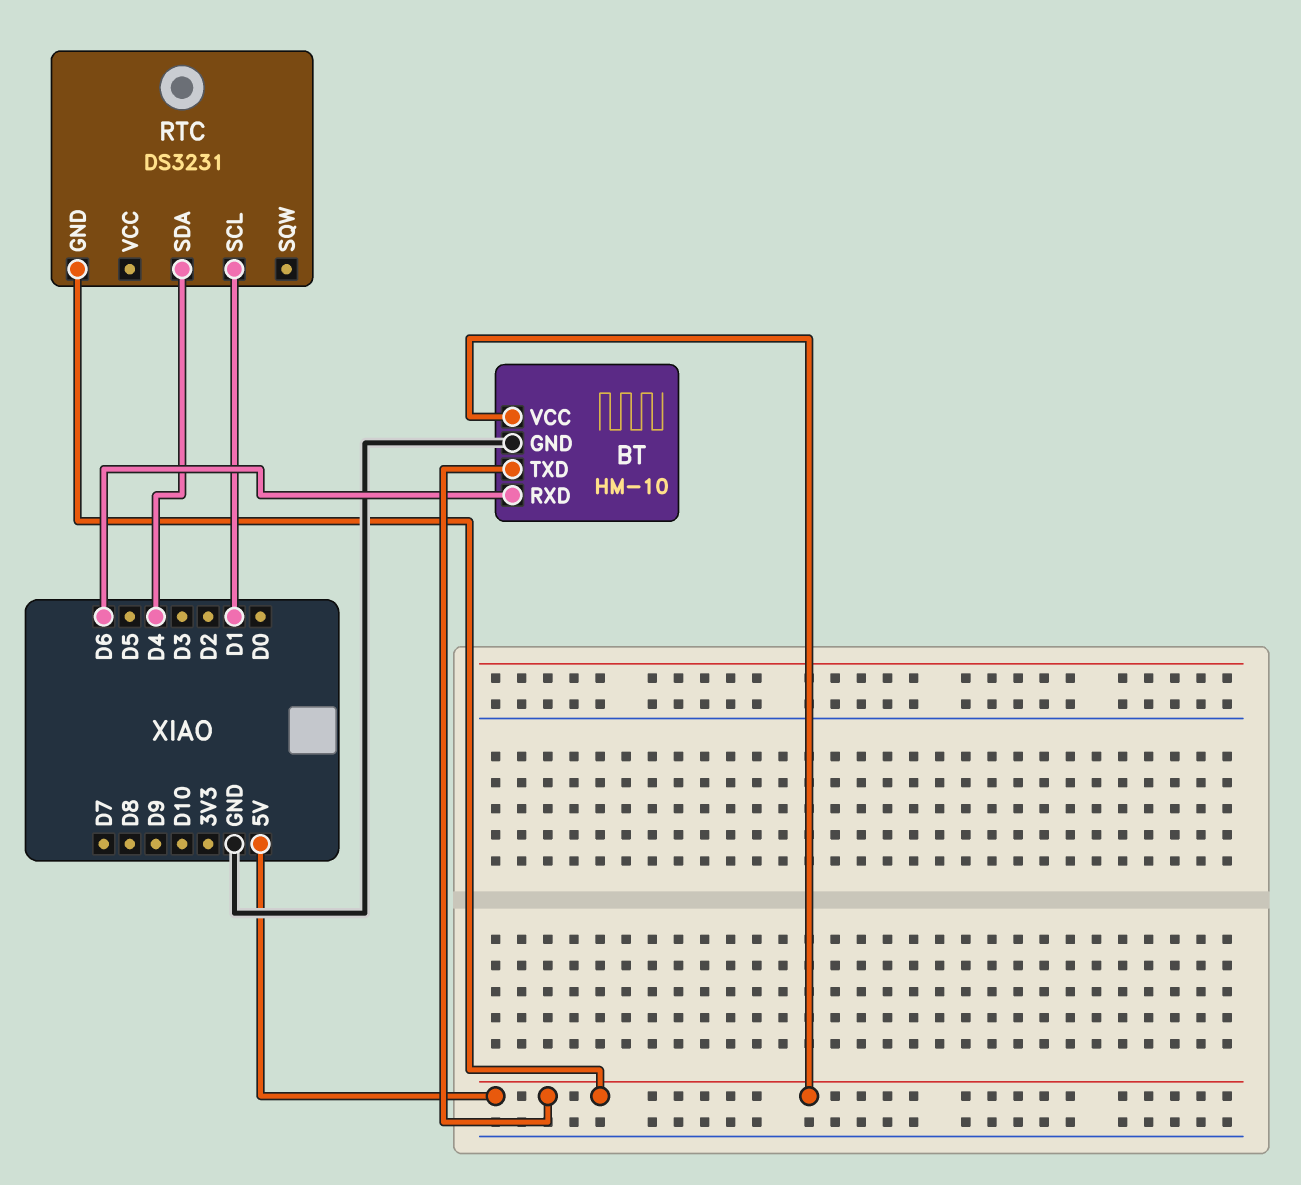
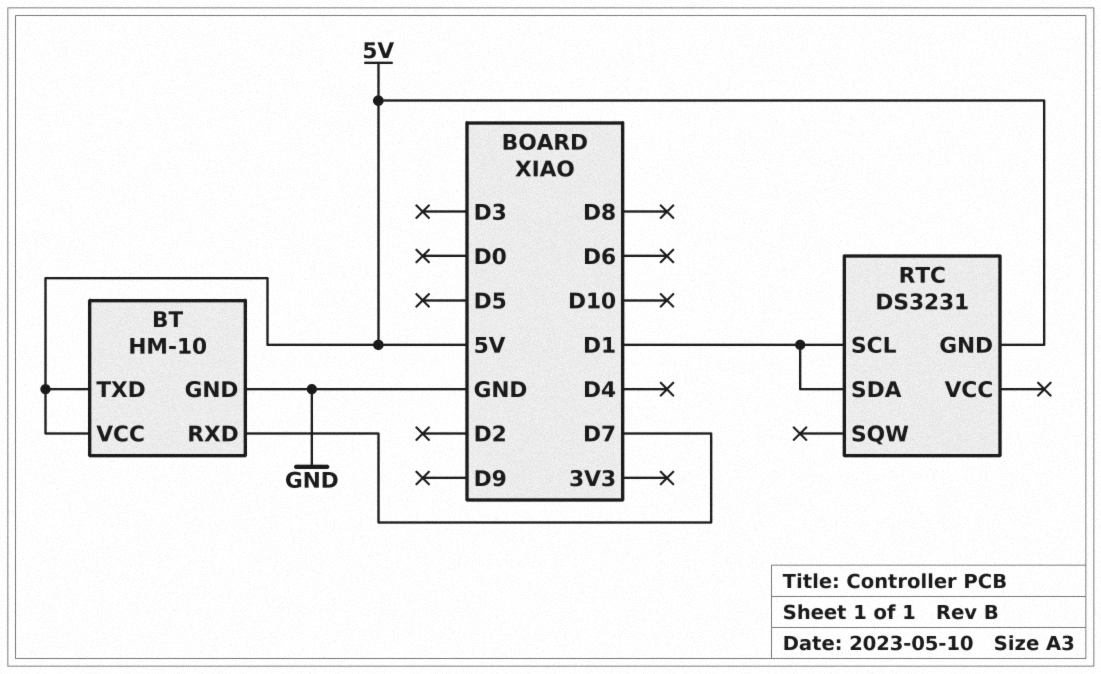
BT pin RXD: D6 -> D7
RTC pin SDA: D4 -> D1

